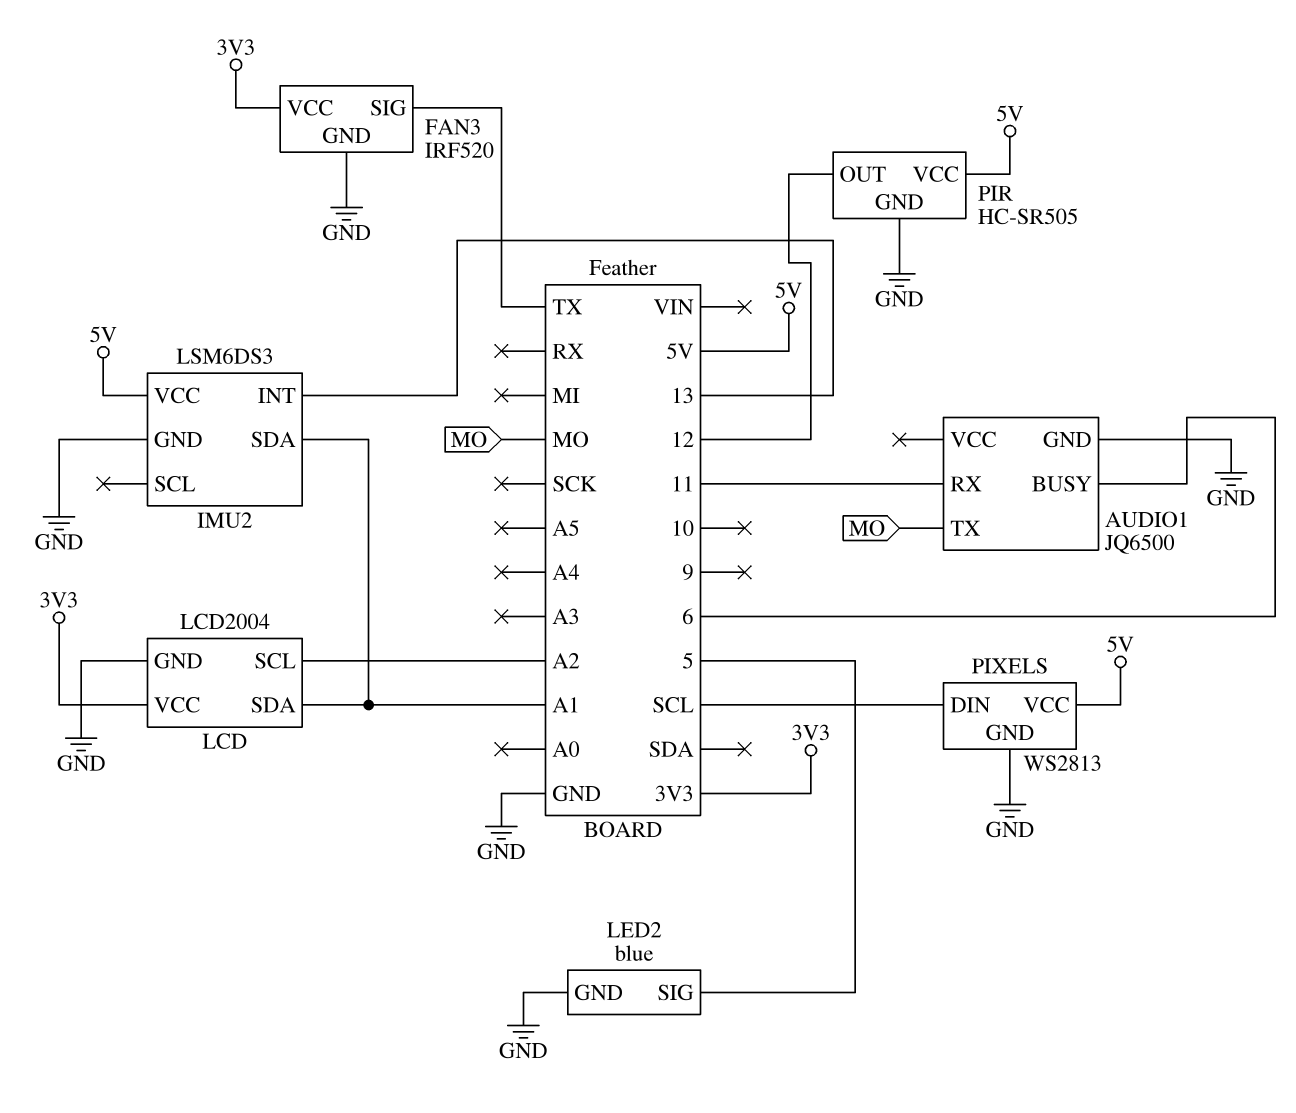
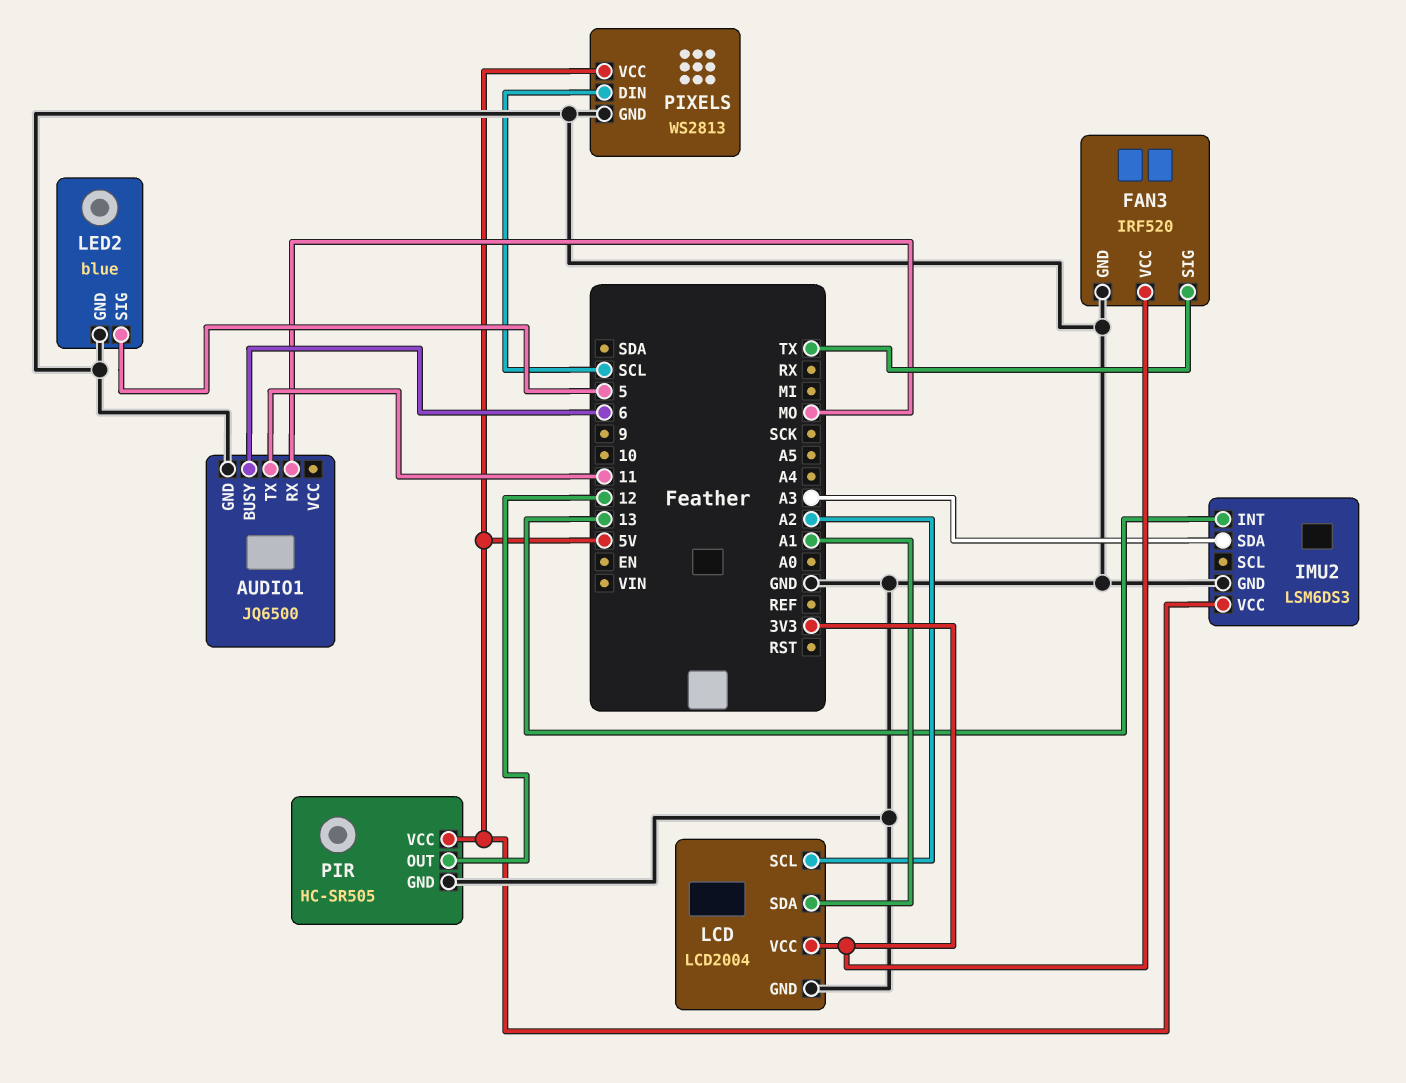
AUDIO1 pin RX: 11 -> MO
AUDIO1 pin TX: MO -> 11
IMU2 pin SDA: A1 -> A3

